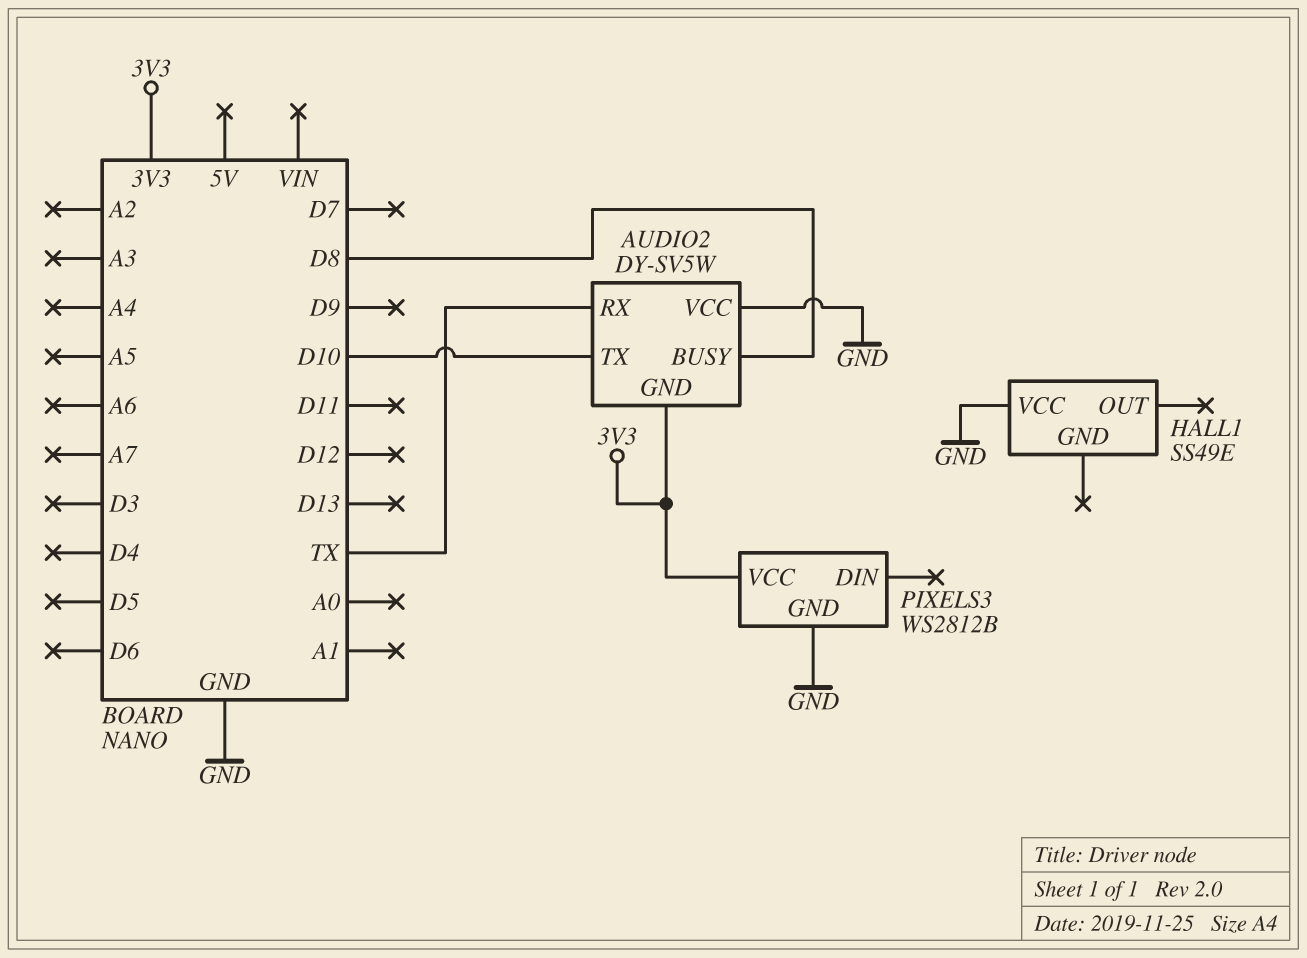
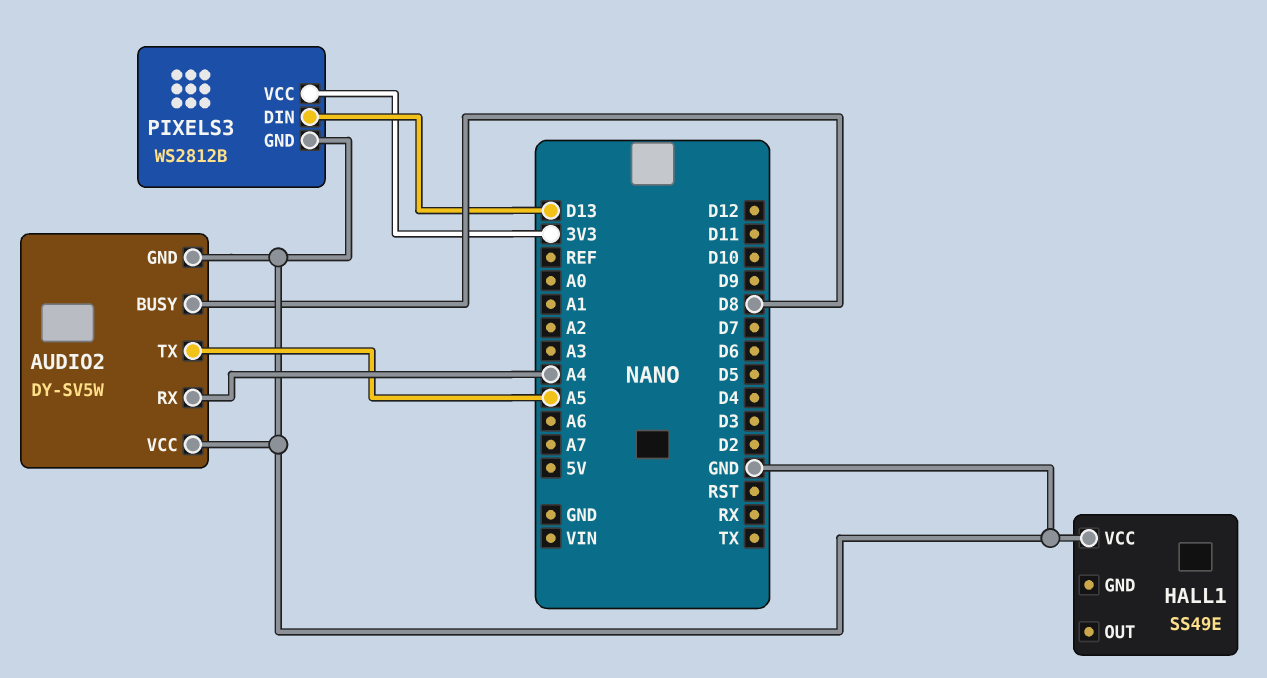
AUDIO2 pin GND: 3V3 -> GND
AUDIO2 pin RX: TX -> A4
AUDIO2 pin TX: D10 -> A5
PIXELS3 pin DIN: none -> D13

